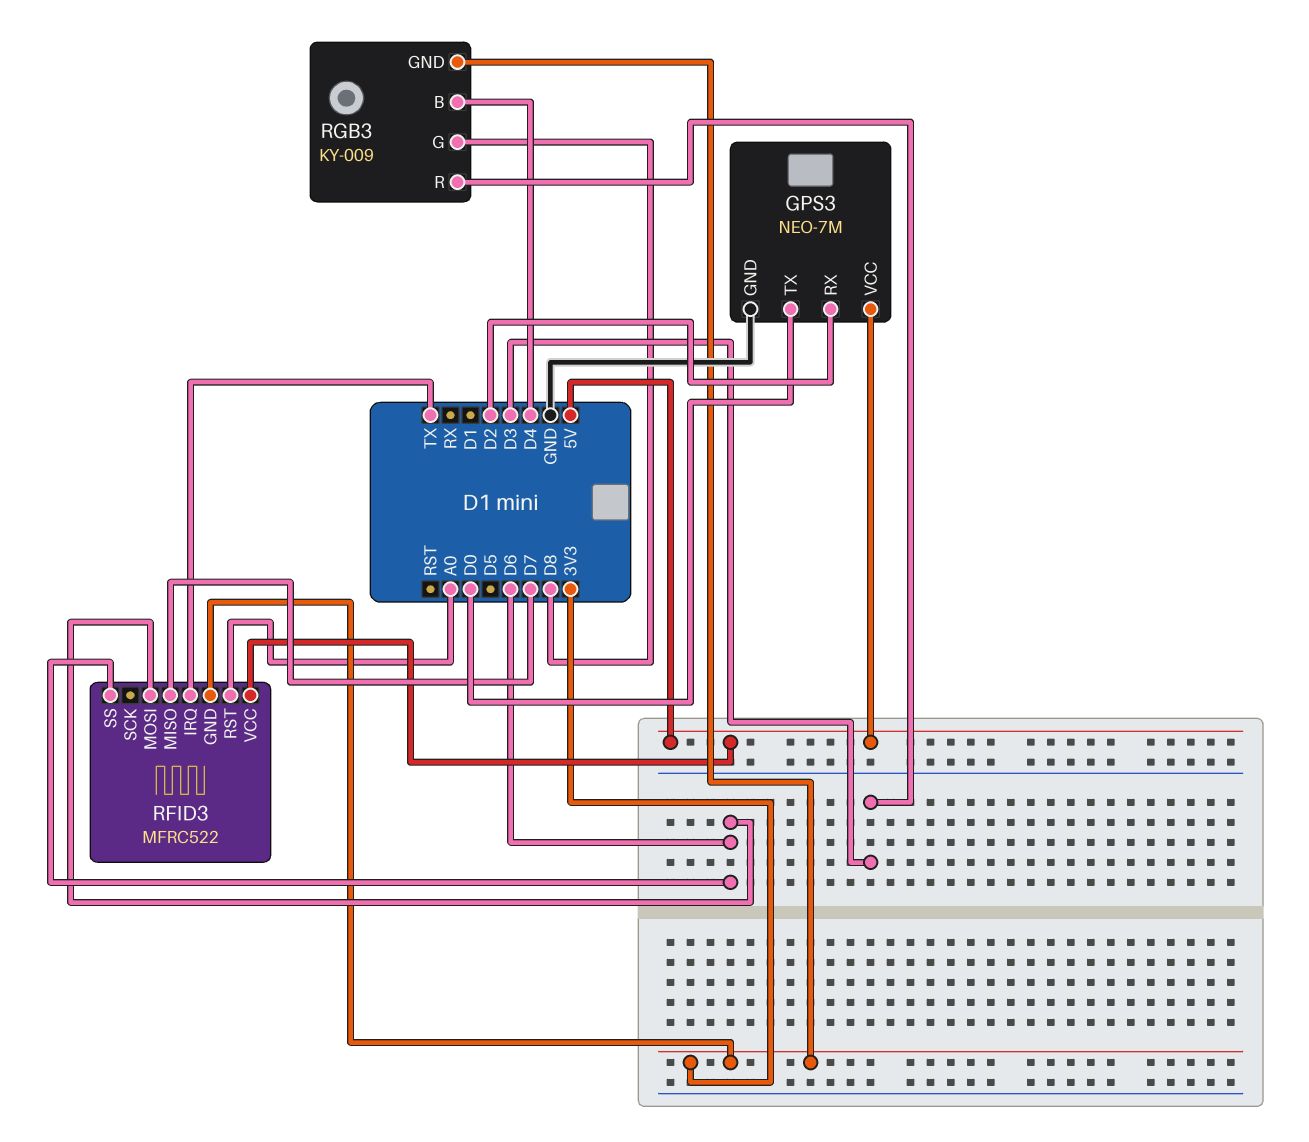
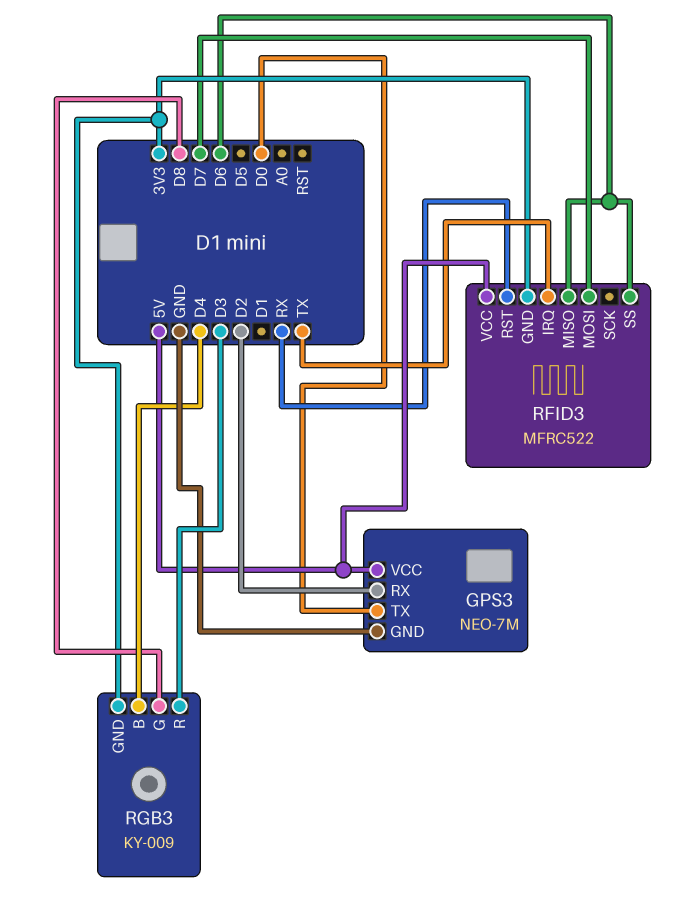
RFID3 pin MISO: D7 -> D6
RFID3 pin MOSI: D6 -> D7
RFID3 pin RST: A0 -> RX

